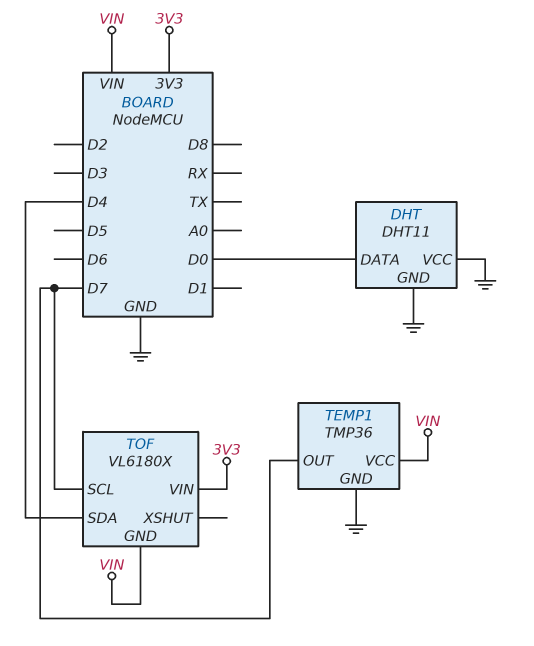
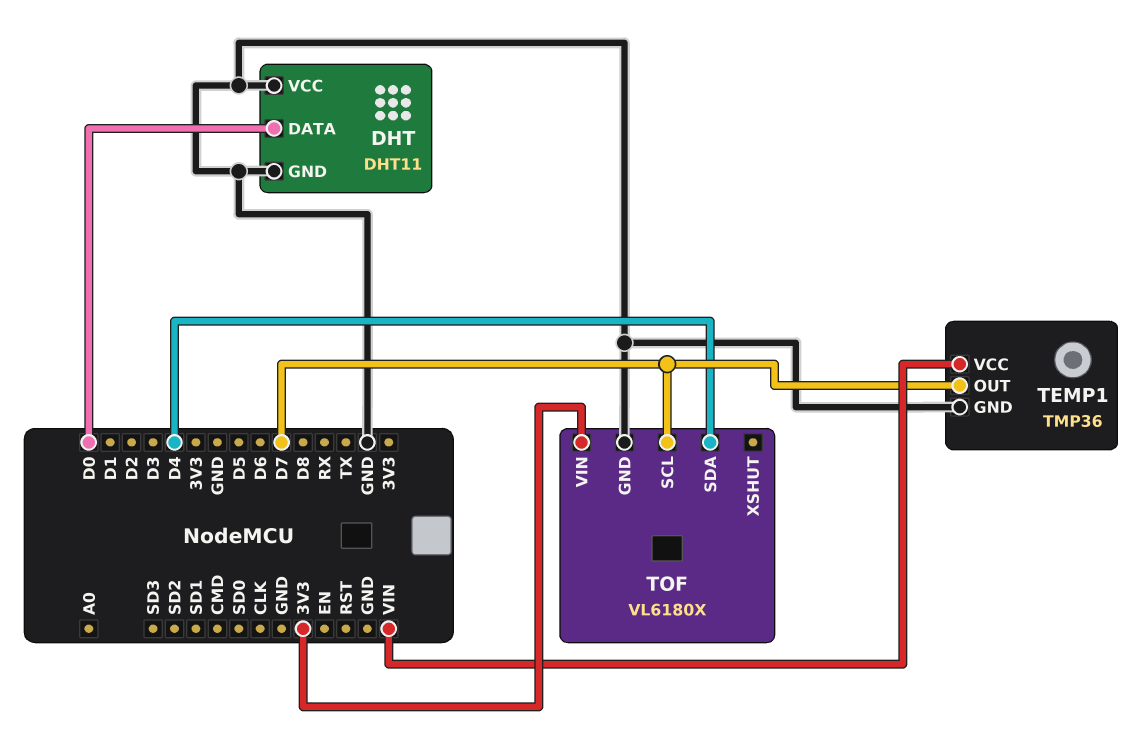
TOF pin GND: VIN -> GND

